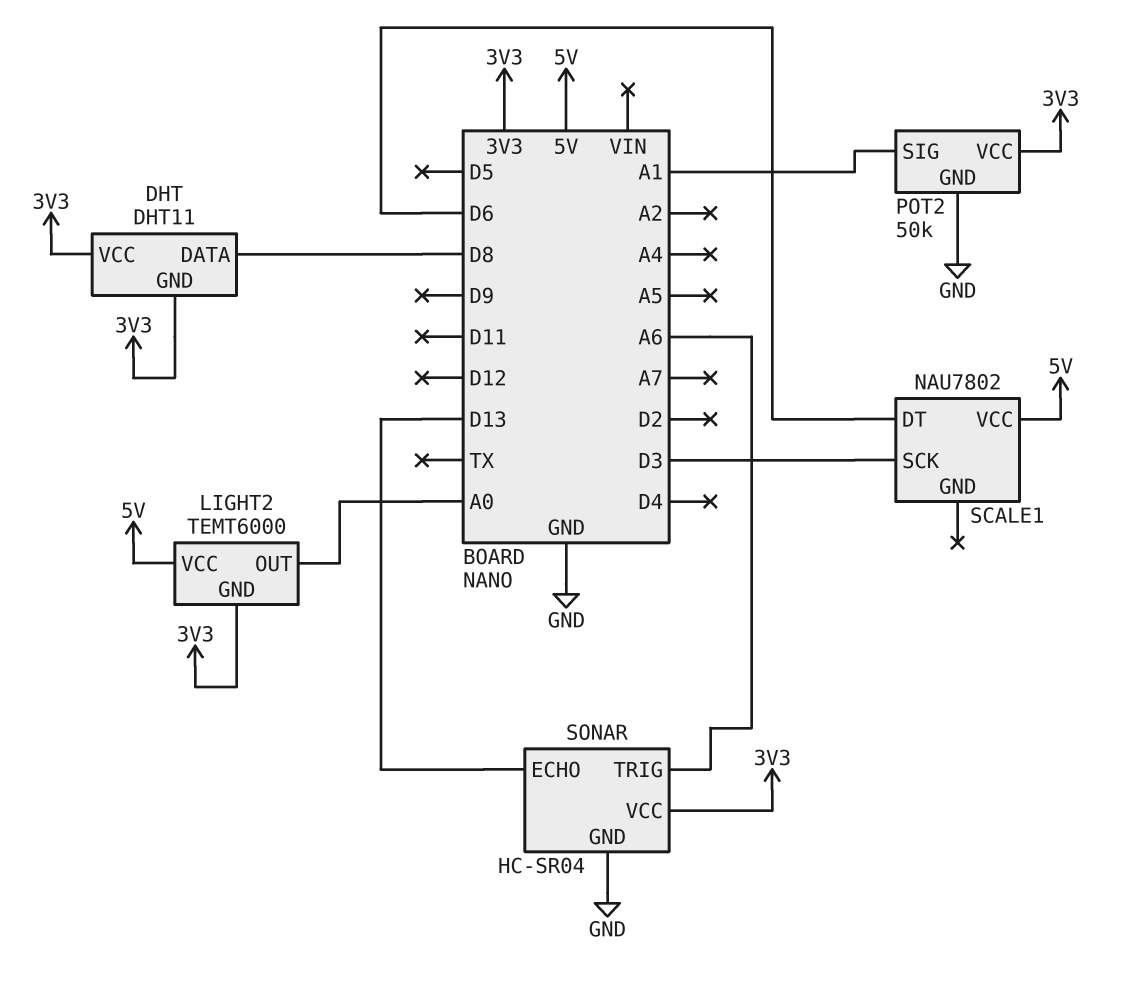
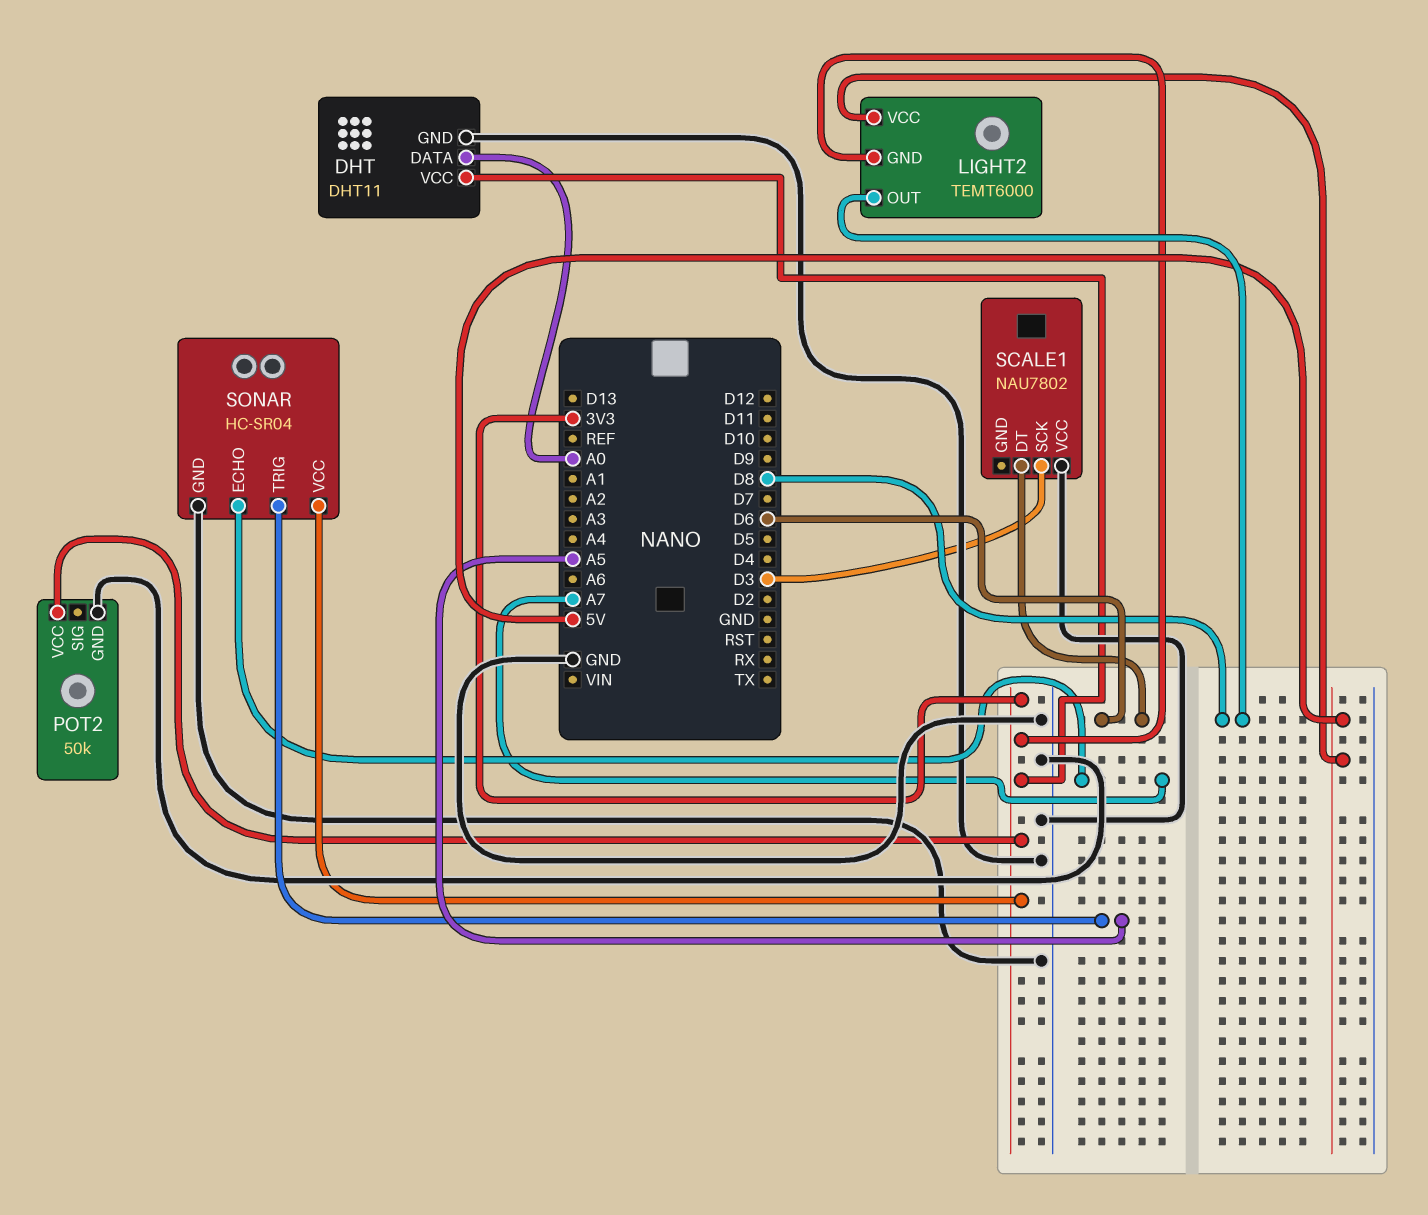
DHT pin DATA: D8 -> A0
DHT pin GND: 3V3 -> GND
LIGHT2 pin OUT: A0 -> D8
POT2 pin SIG: A1 -> none
SCALE1 pin VCC: 5V -> GND
SONAR pin ECHO: D13 -> A7
SONAR pin TRIG: A6 -> A5

